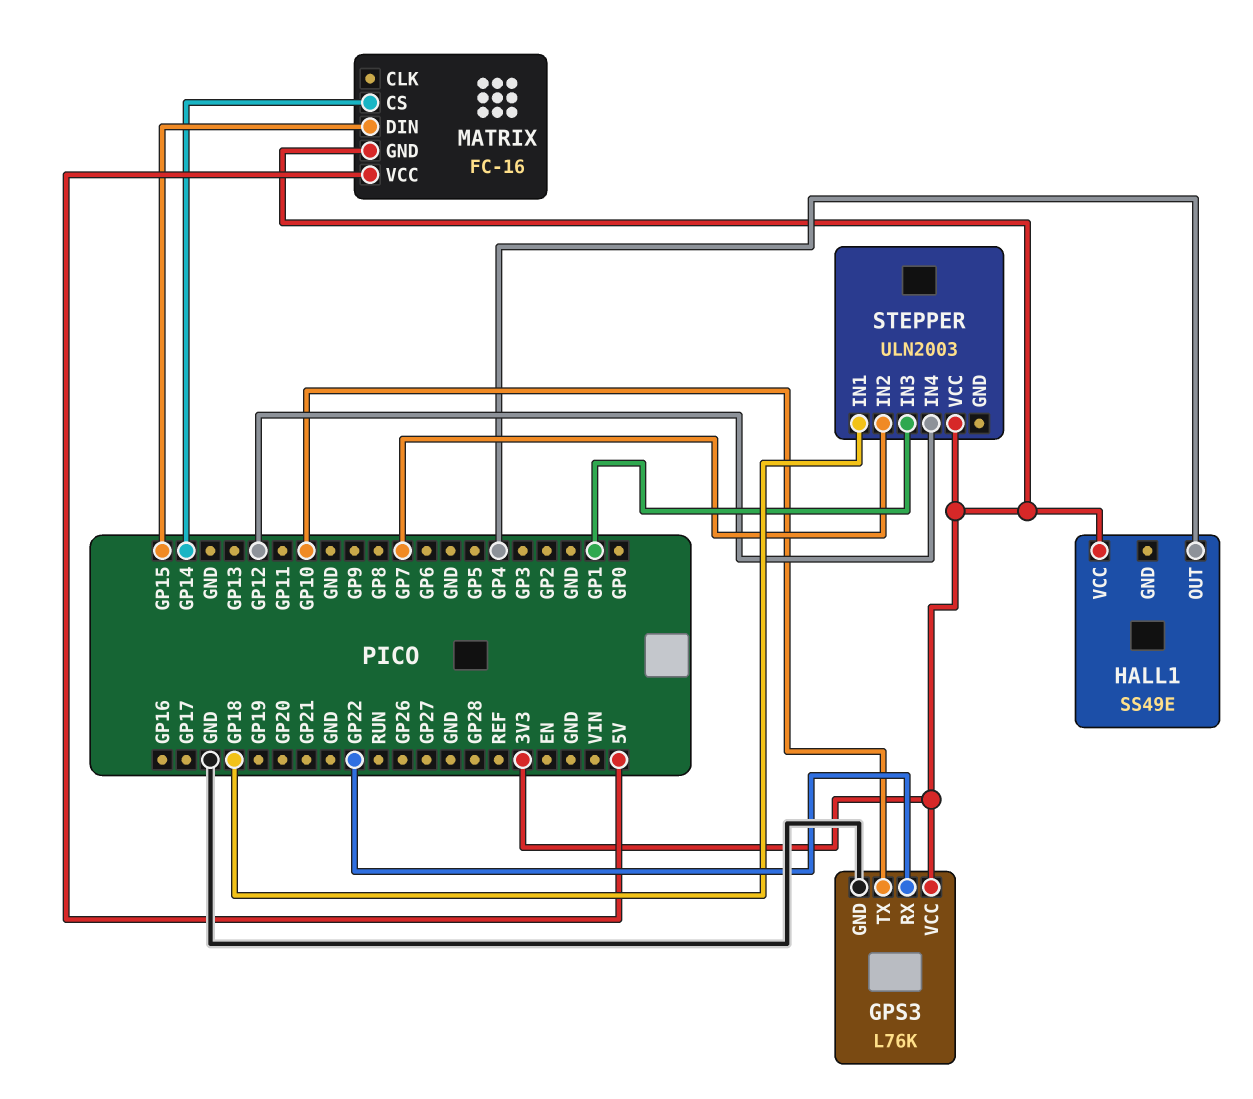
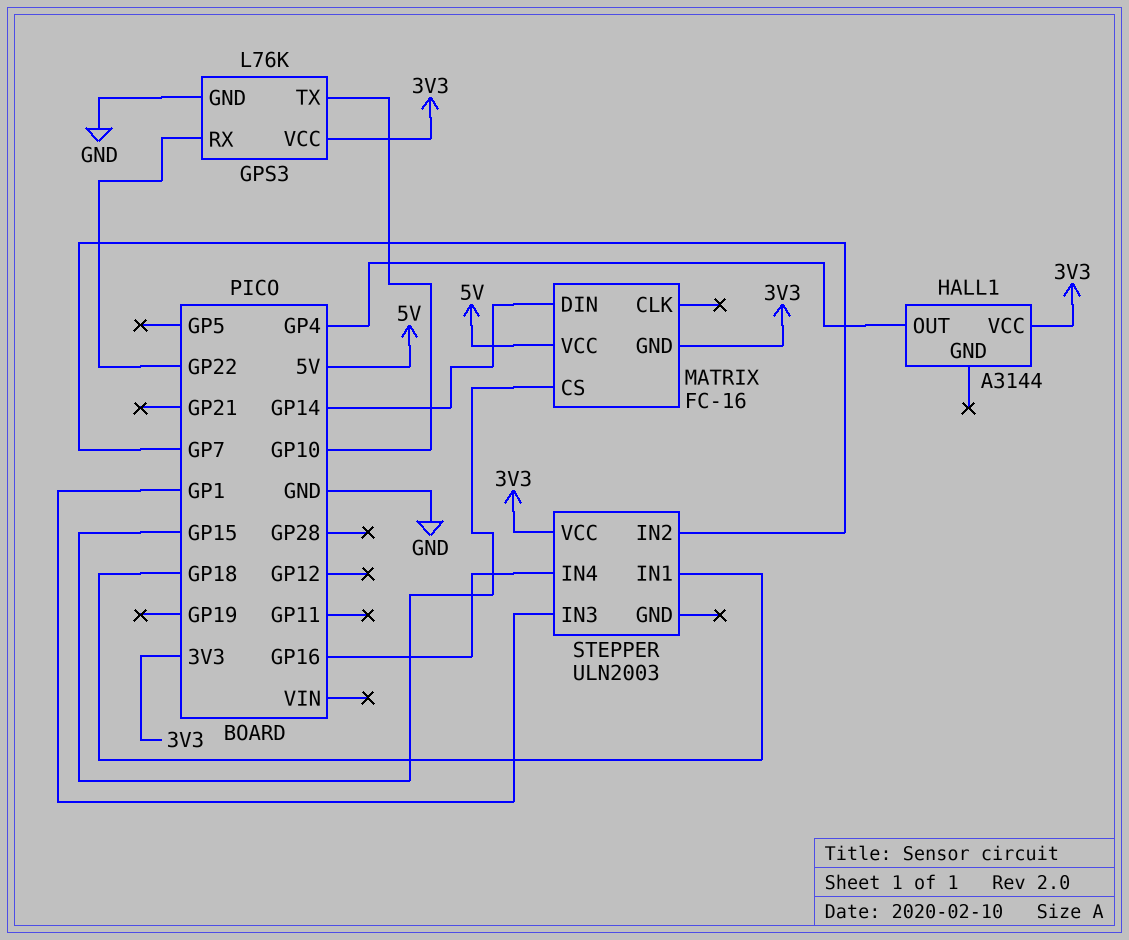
HALL1: SS49E -> A3144
MATRIX pin CS: GP14 -> GP15
MATRIX pin DIN: GP15 -> GP14
STEPPER pin IN4: GP12 -> GP16

